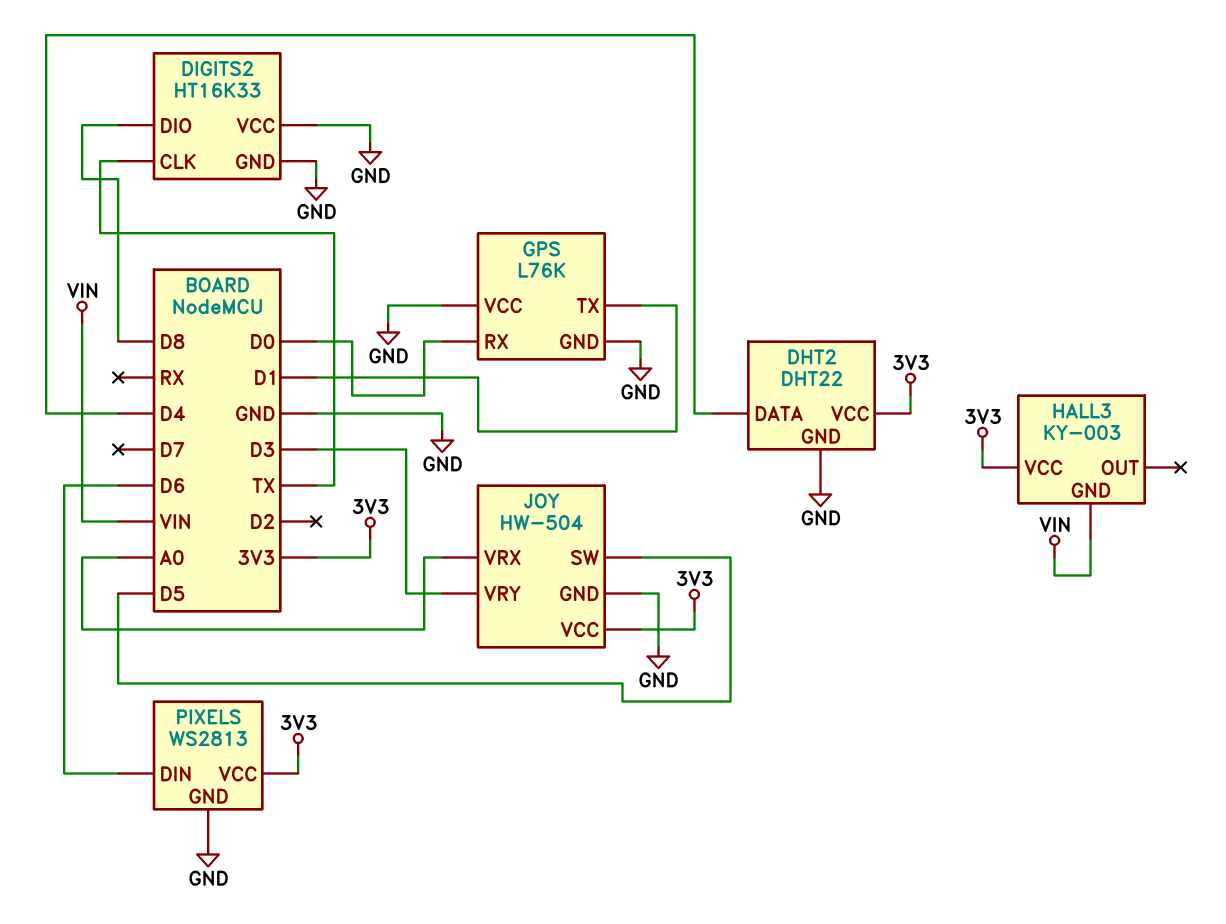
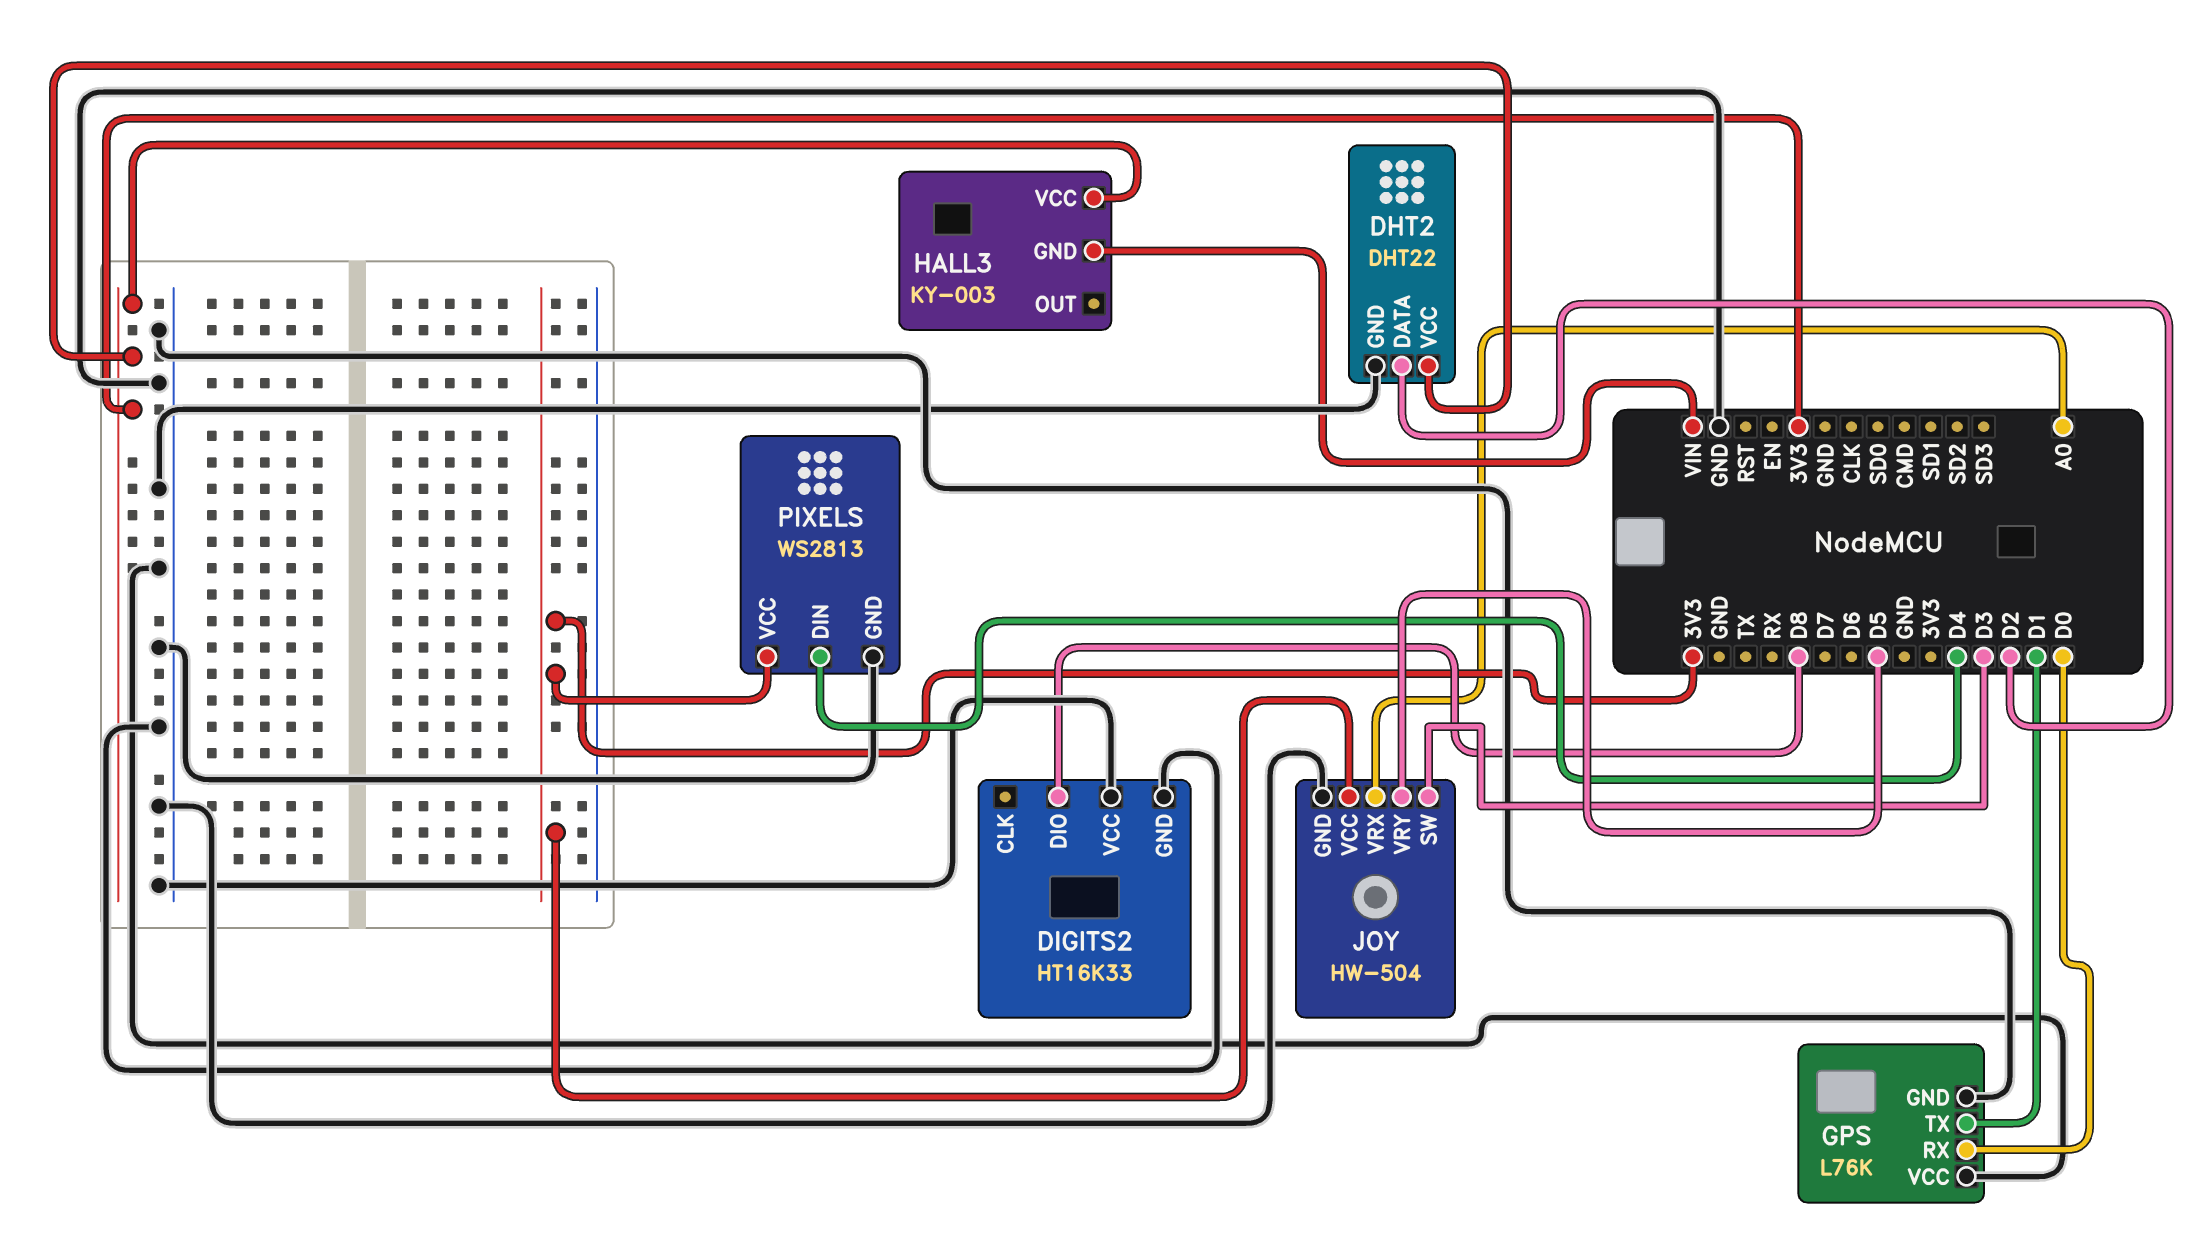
DHT2 pin DATA: D4 -> D2
DIGITS2 pin CLK: TX -> none
JOY pin SW: D5 -> D3
JOY pin VRY: D3 -> D5
PIXELS pin DIN: D6 -> D4

